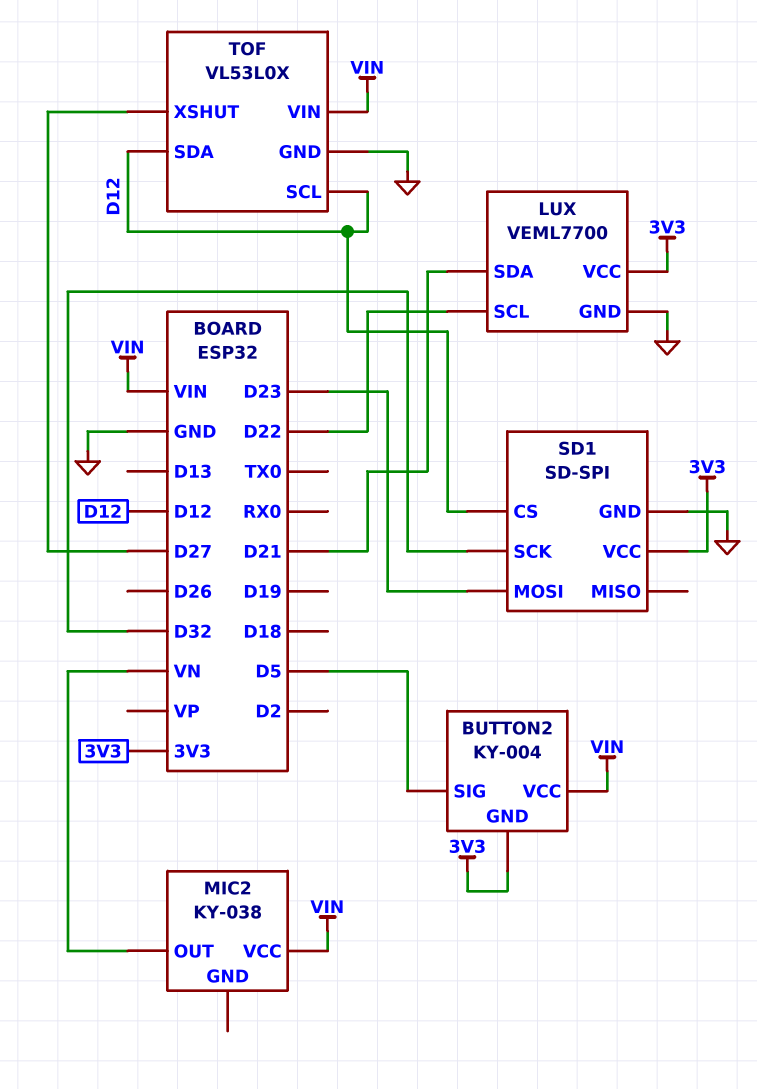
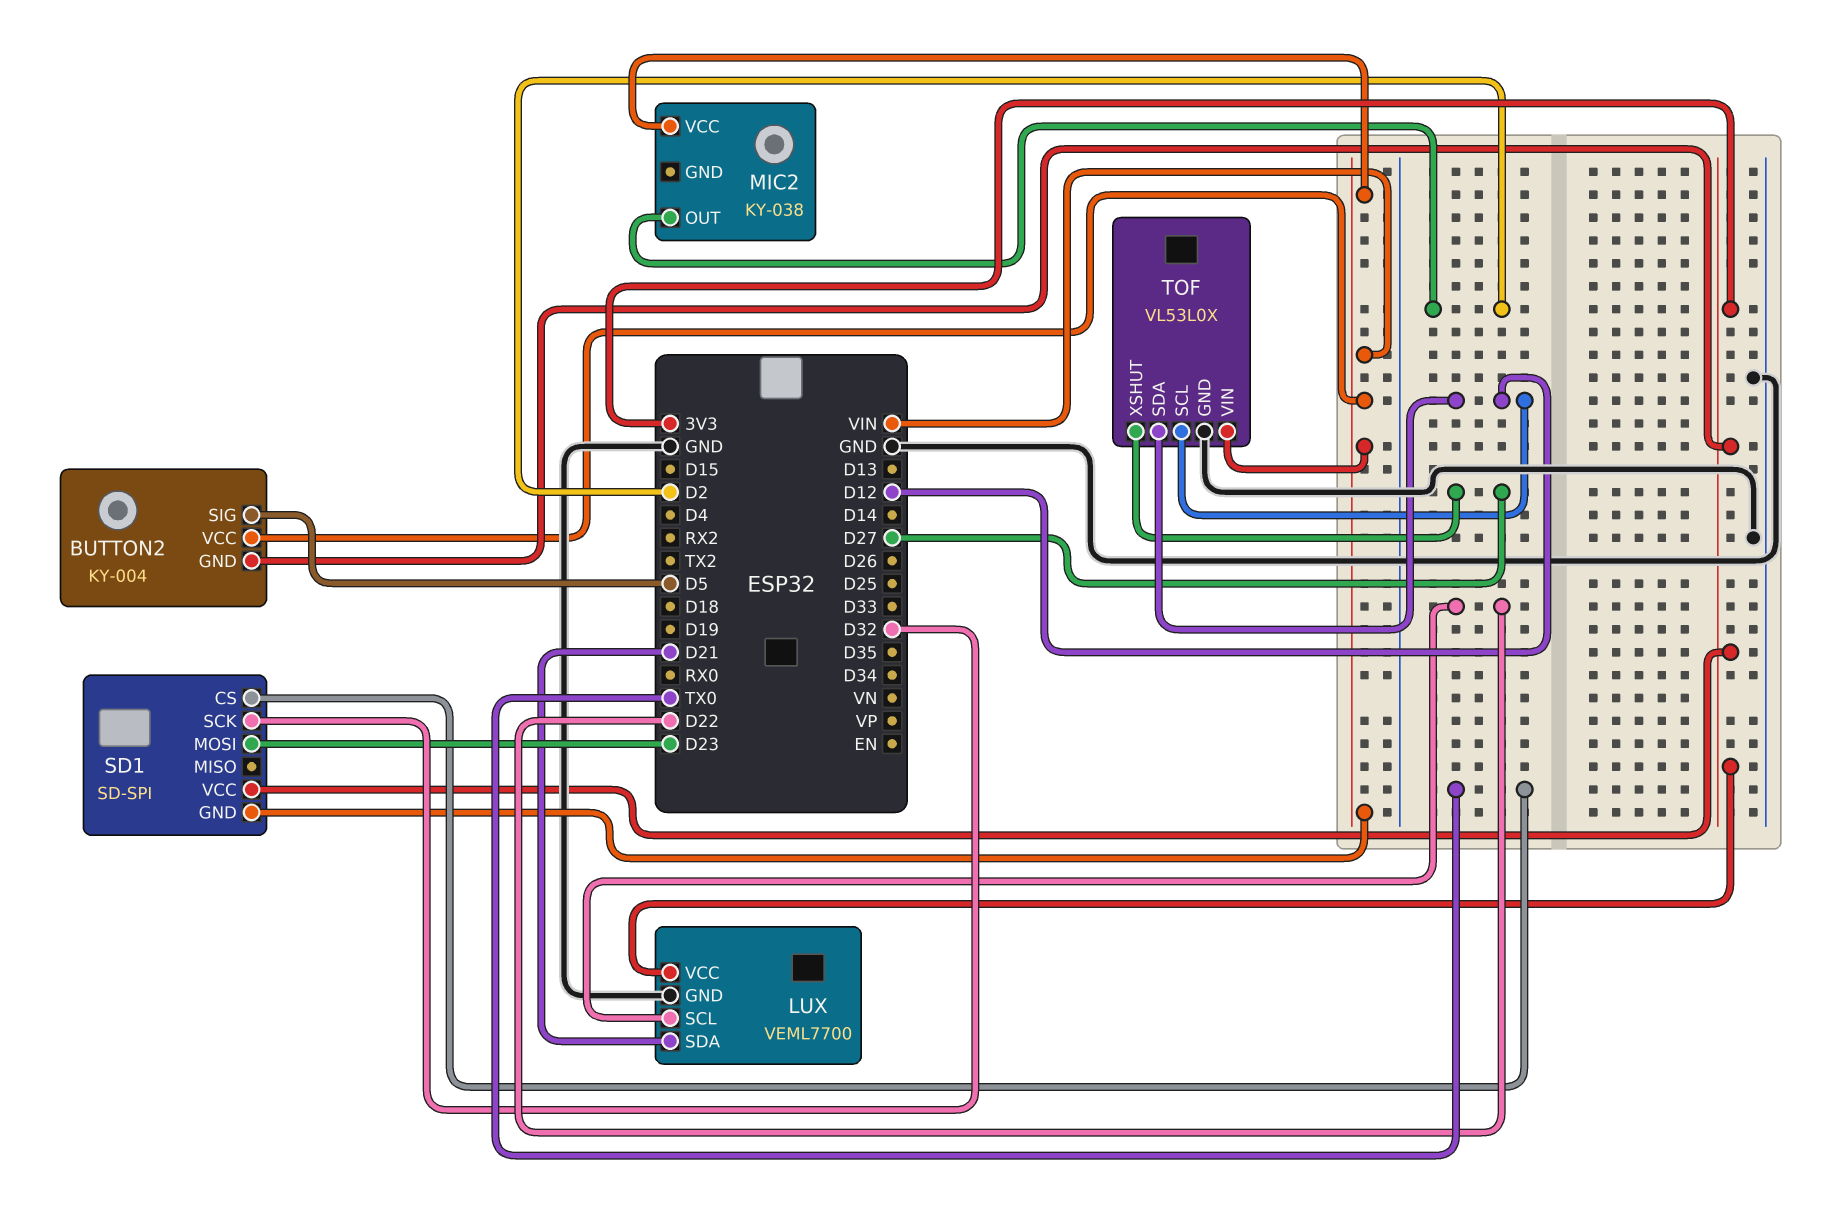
MIC2 pin OUT: VN -> D2
SD1 pin CS: D12 -> TX0
SD1 pin GND: GND -> VIN

